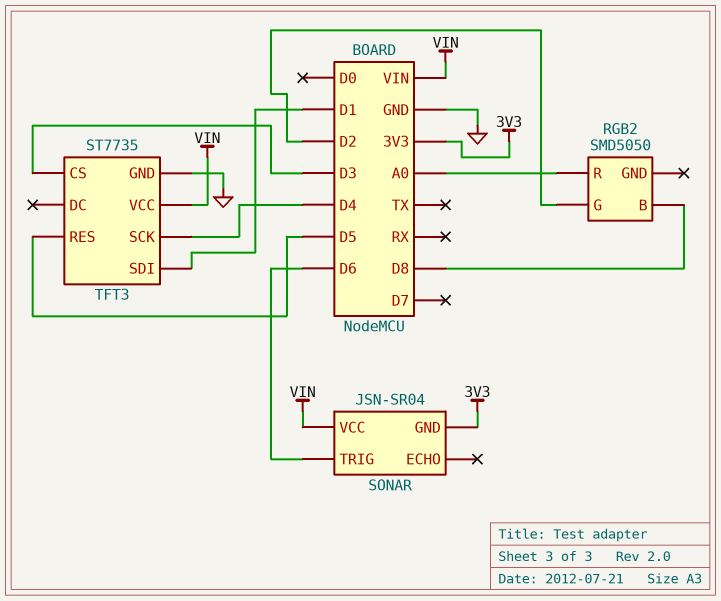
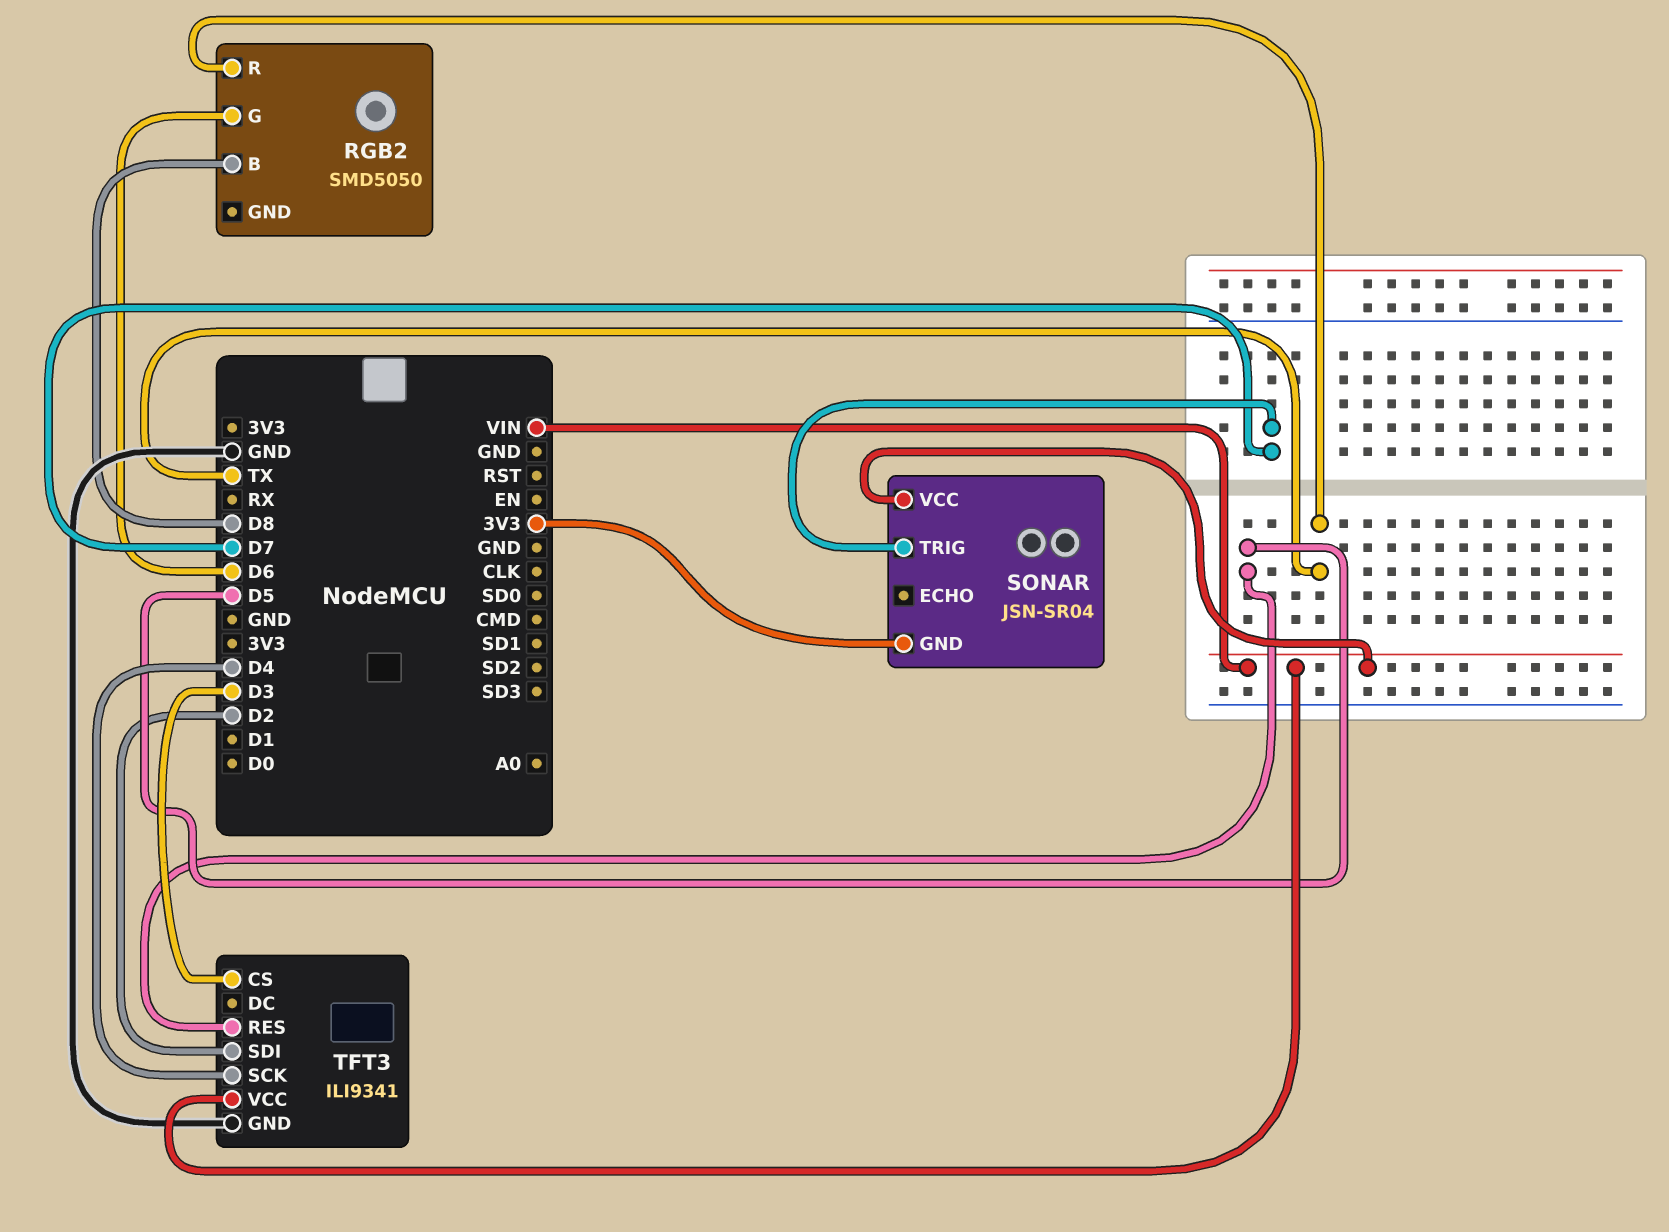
RGB2 pin G: D2 -> D6
RGB2 pin R: A0 -> TX
SONAR pin TRIG: D6 -> D7
TFT3: ST7735 -> ILI9341
TFT3 pin SDI: D1 -> D2

